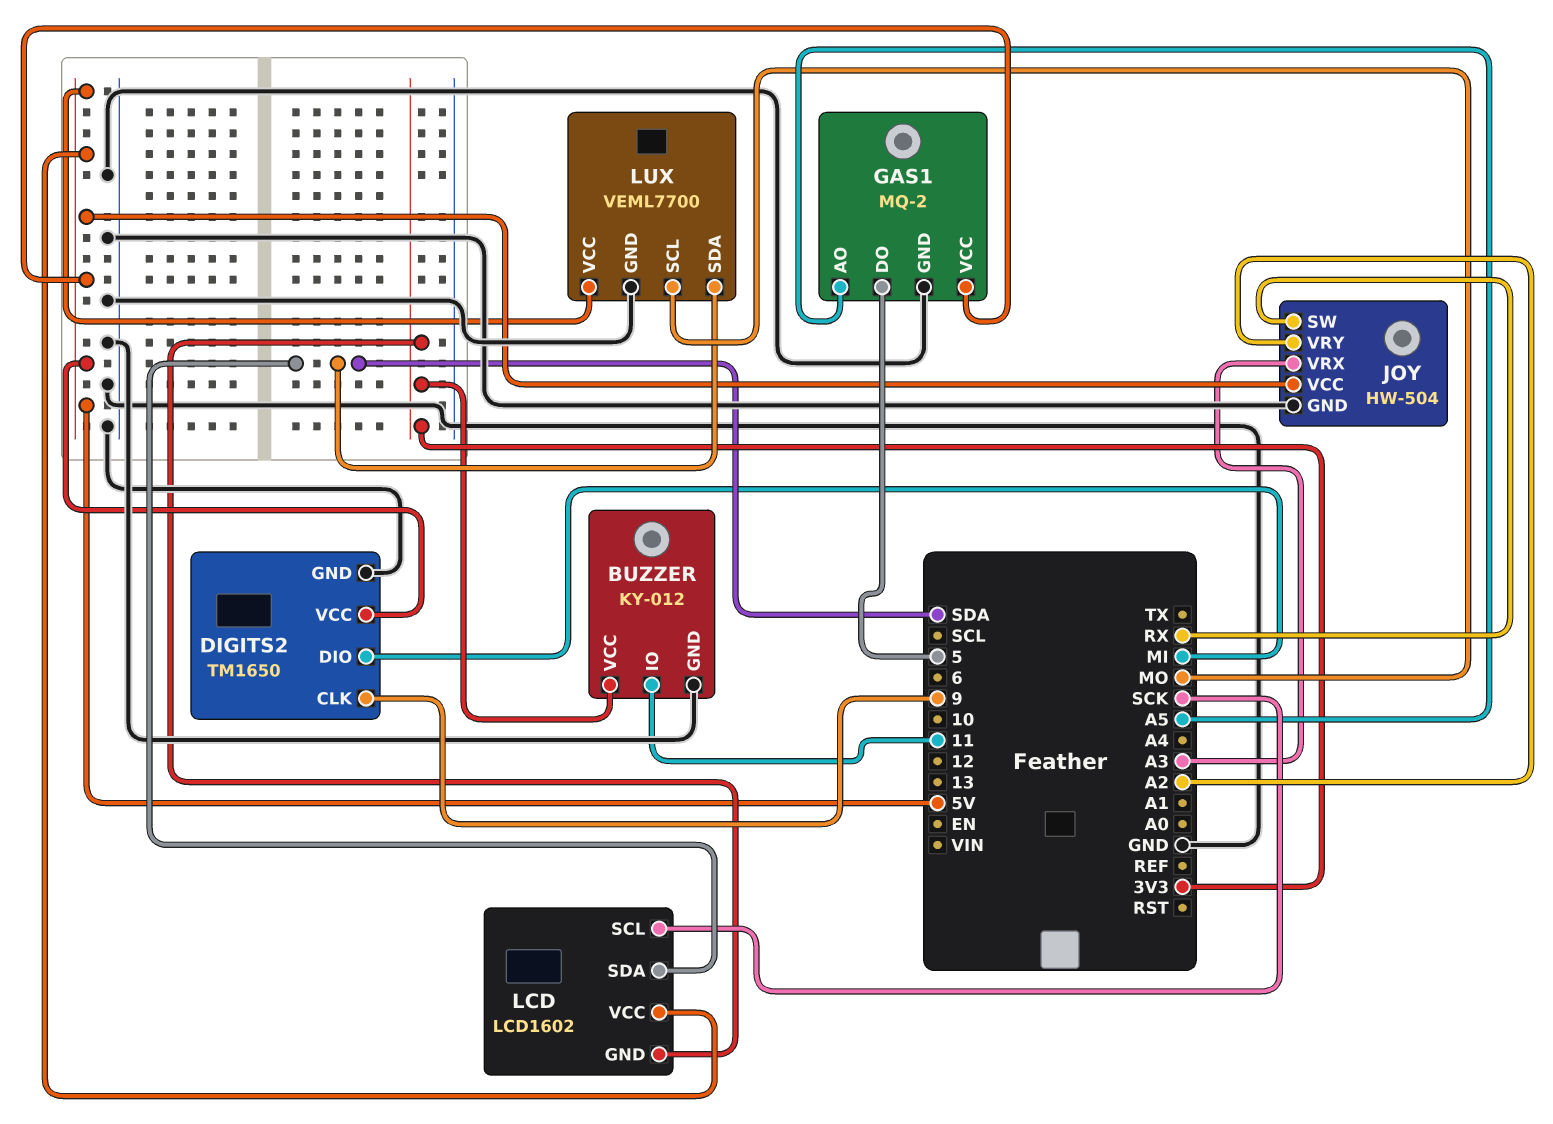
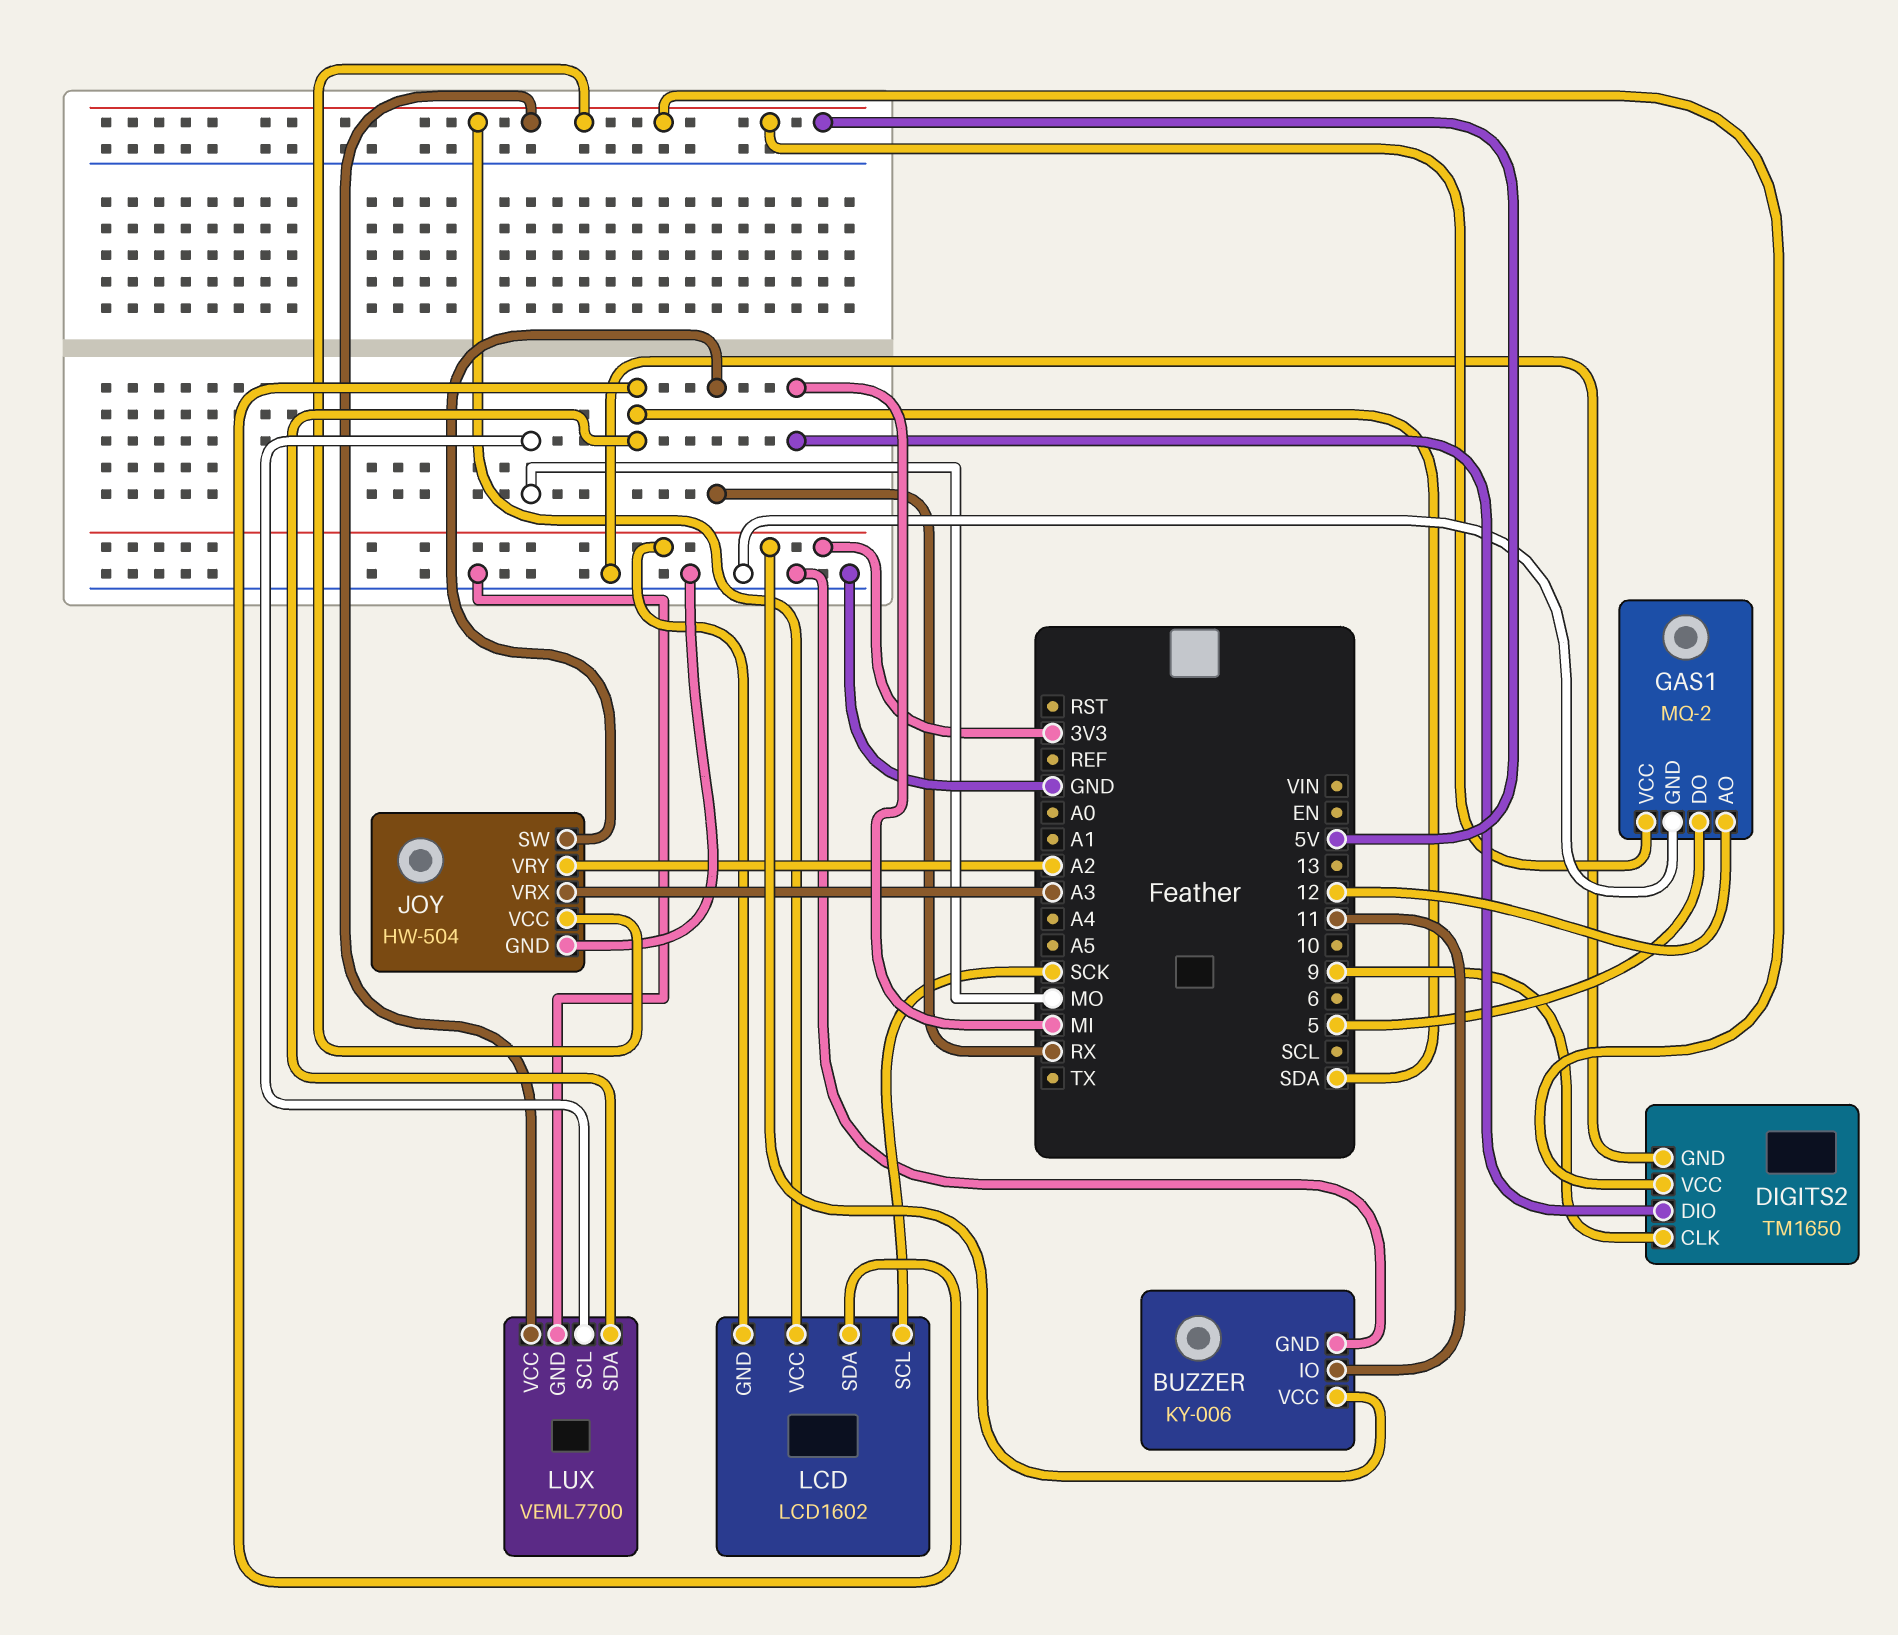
BUZZER: KY-012 -> KY-006
GAS1 pin AO: A5 -> 12

